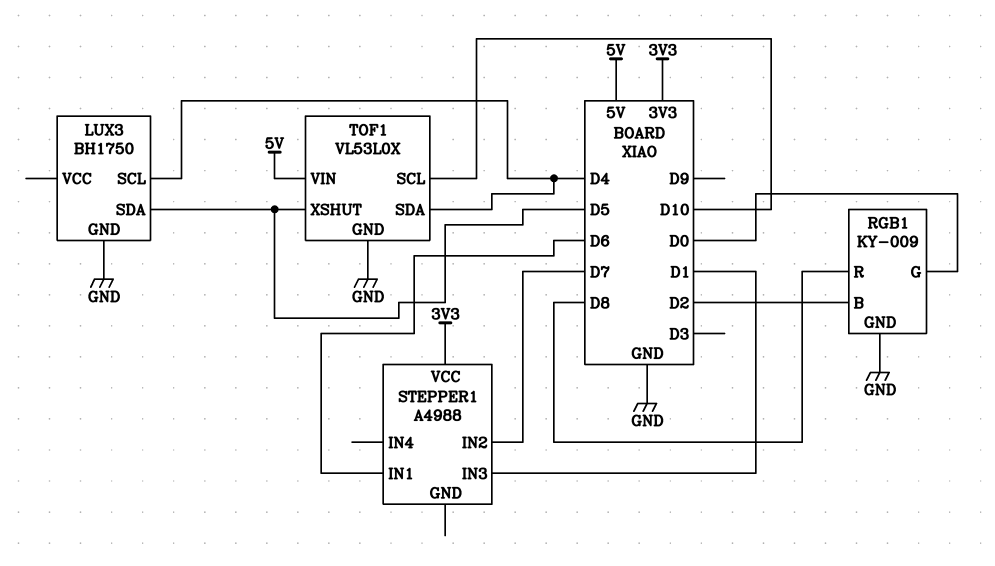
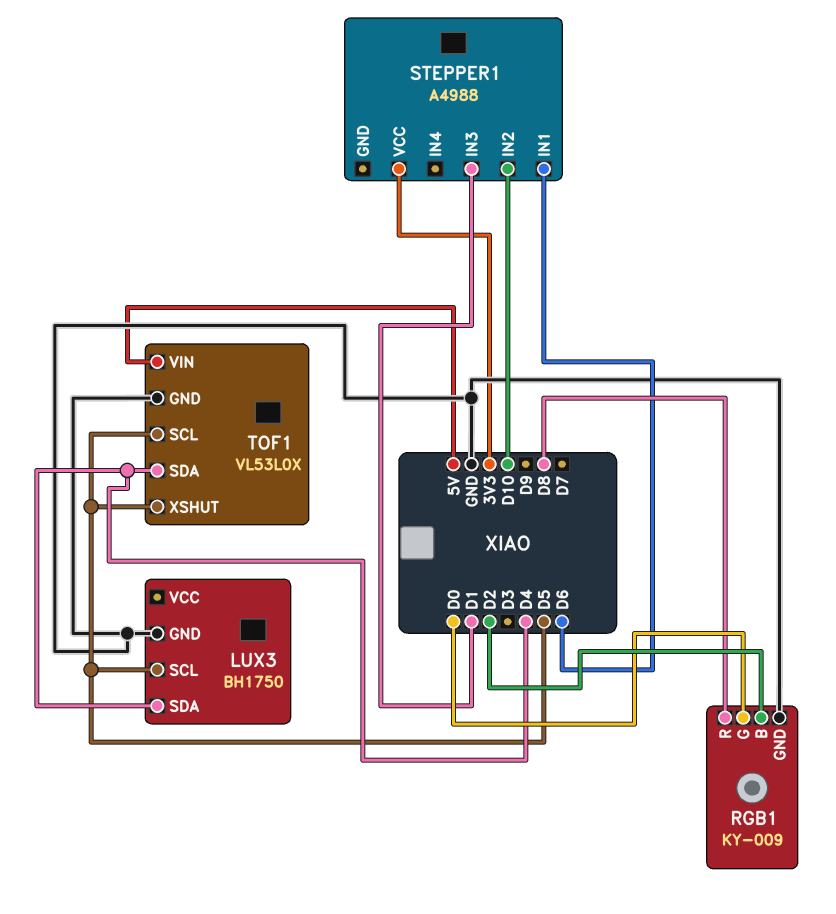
LUX3 pin SCL: D4 -> D5
LUX3 pin SDA: D5 -> D4
STEPPER1 pin IN2: D7 -> D10
TOF1 pin SCL: D10 -> D5

